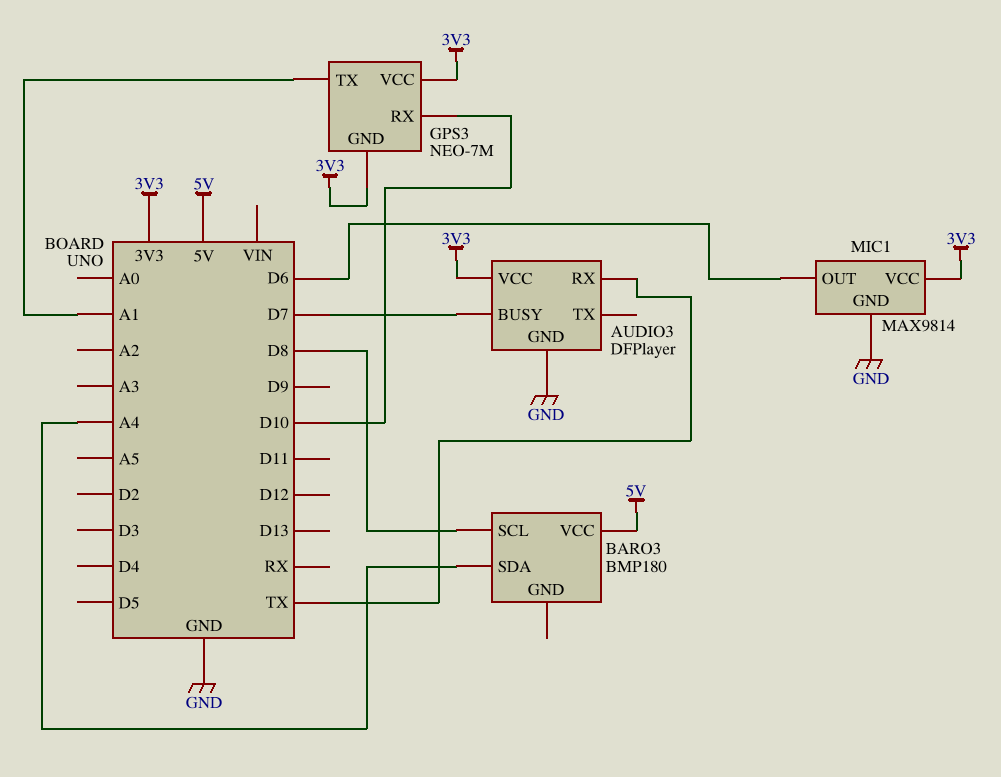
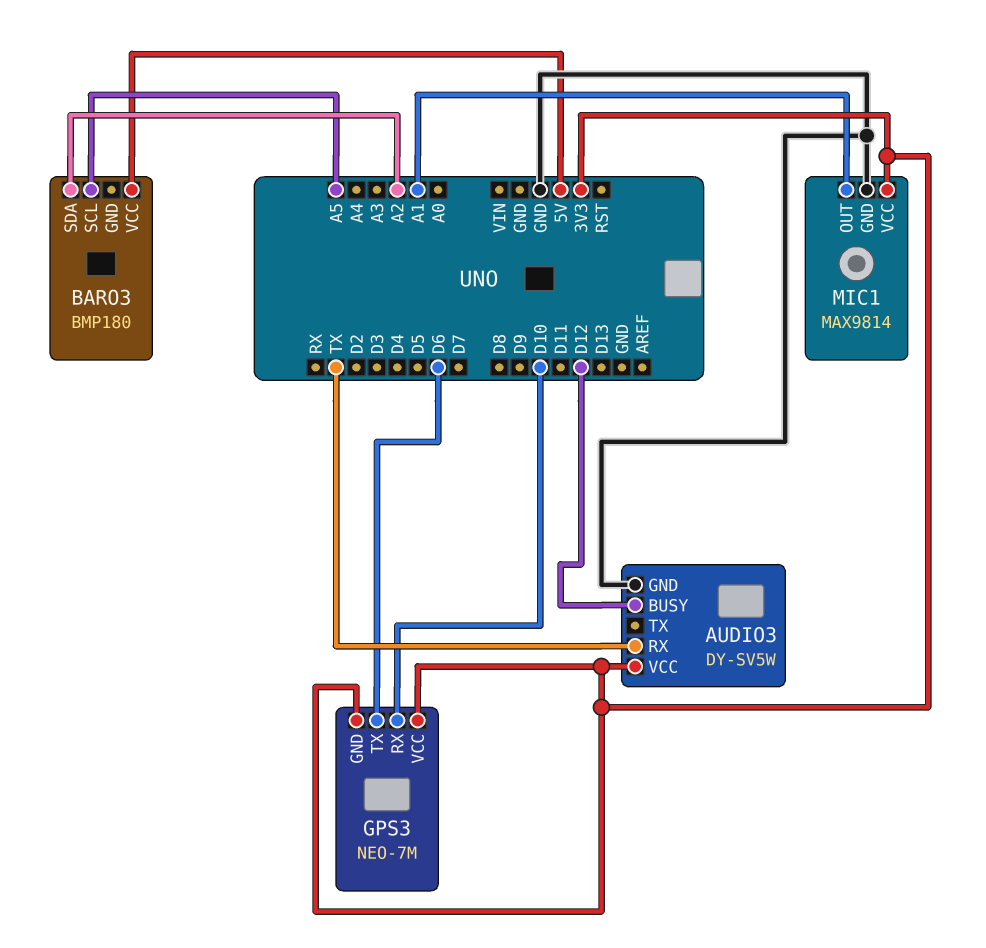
AUDIO3: DFPlayer -> DY-SV5W
AUDIO3 pin BUSY: D7 -> D12
BARO3 pin SCL: D8 -> A5
BARO3 pin SDA: A4 -> A2
GPS3 pin TX: A1 -> D6
MIC1 pin OUT: D6 -> A1

